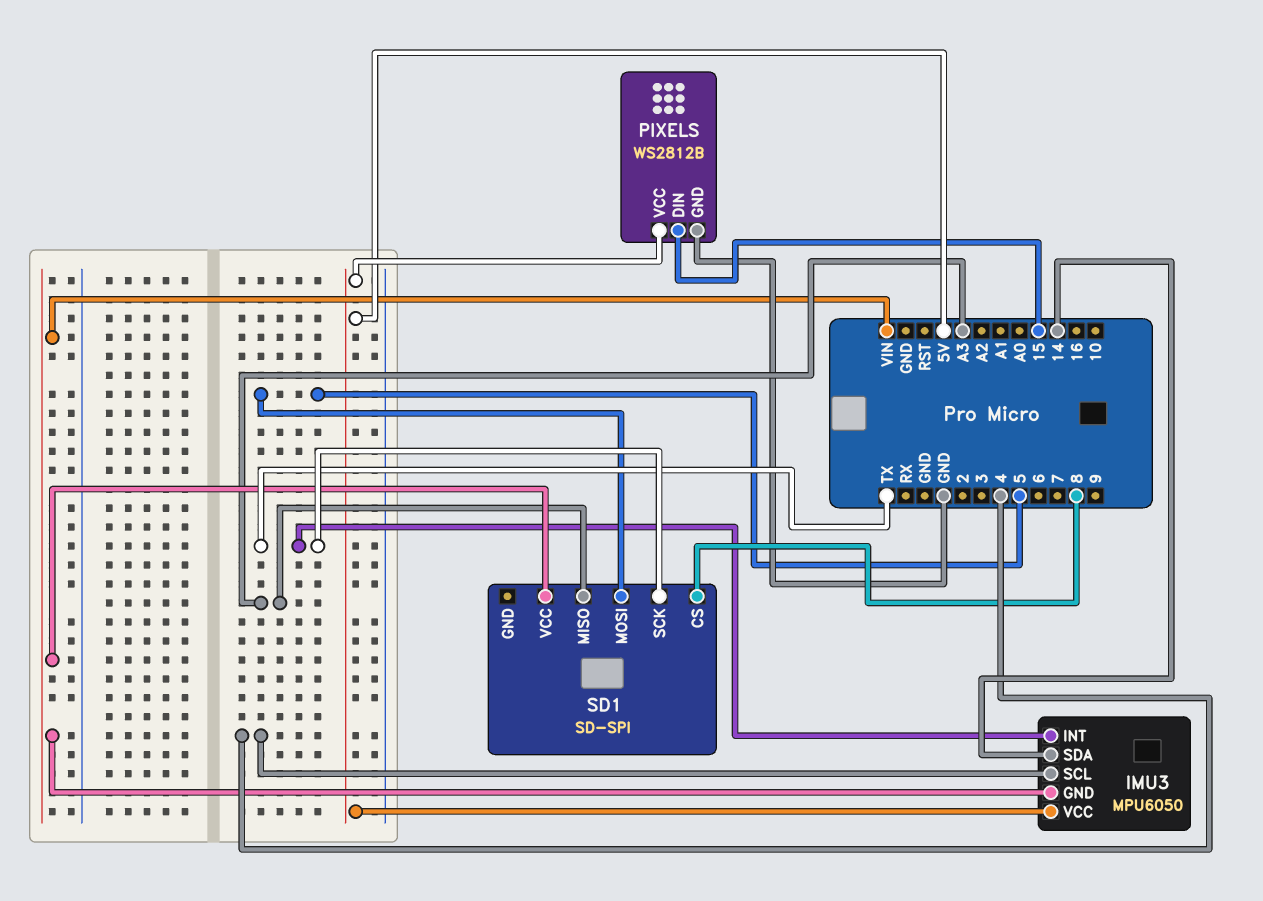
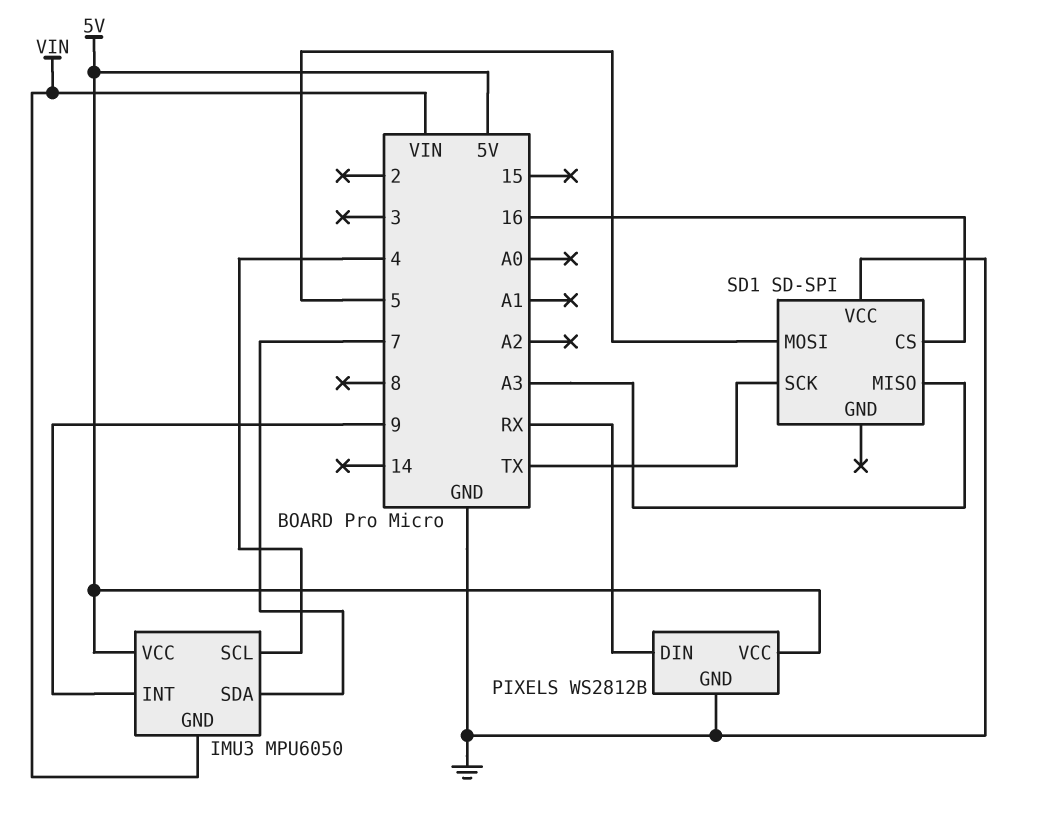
IMU3 pin INT: TX -> 9
IMU3 pin SDA: 14 -> 7
PIXELS pin DIN: 15 -> RX
SD1 pin CS: 8 -> 16
SD1 pin VCC: VIN -> GND

